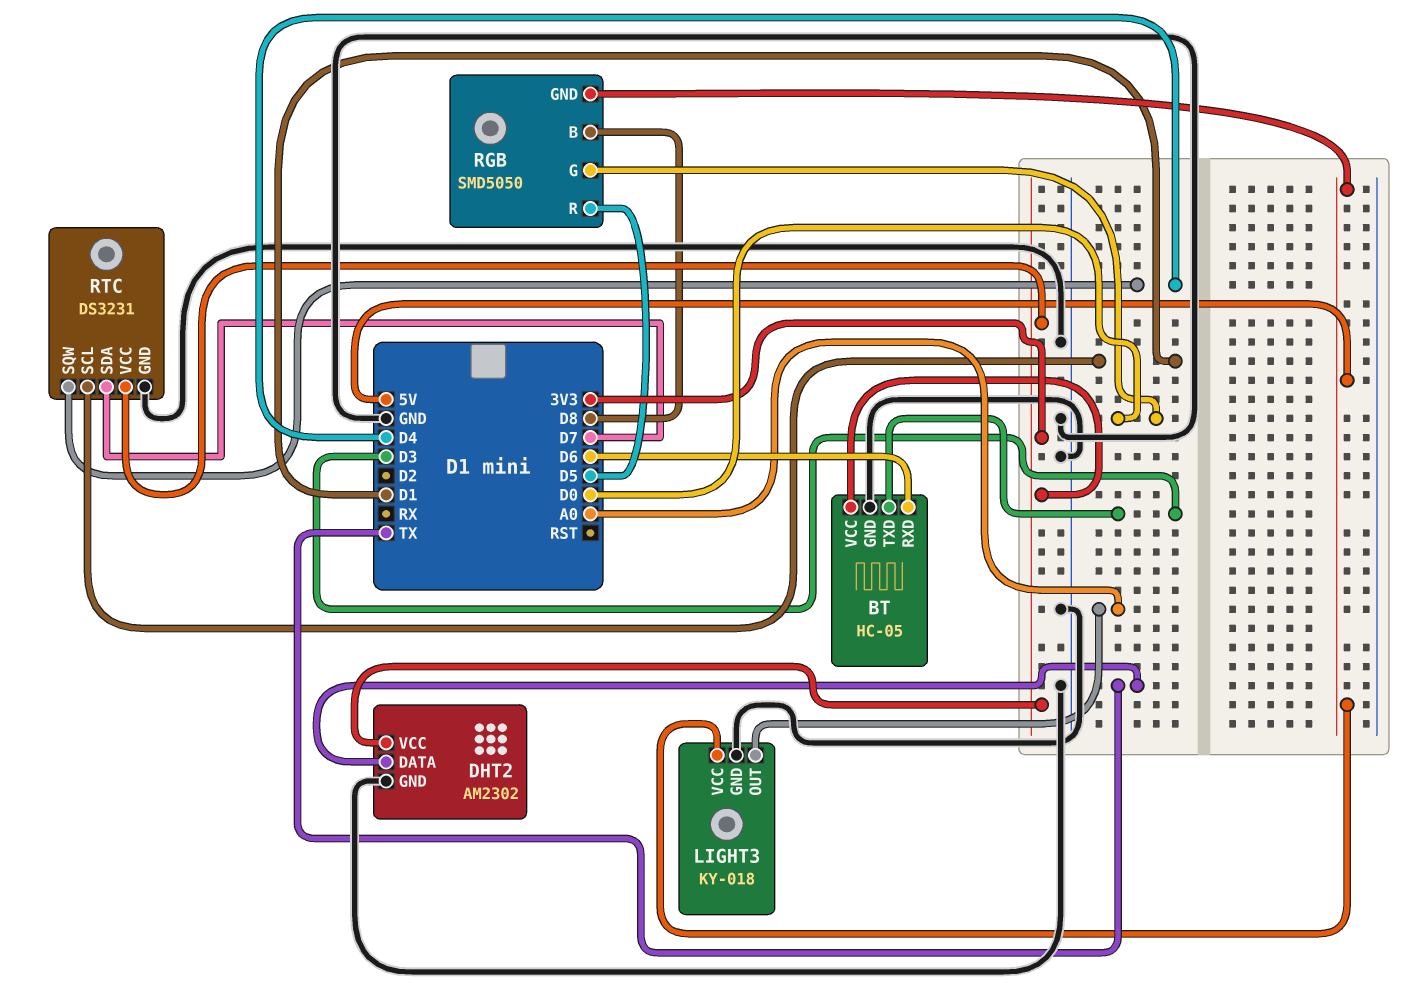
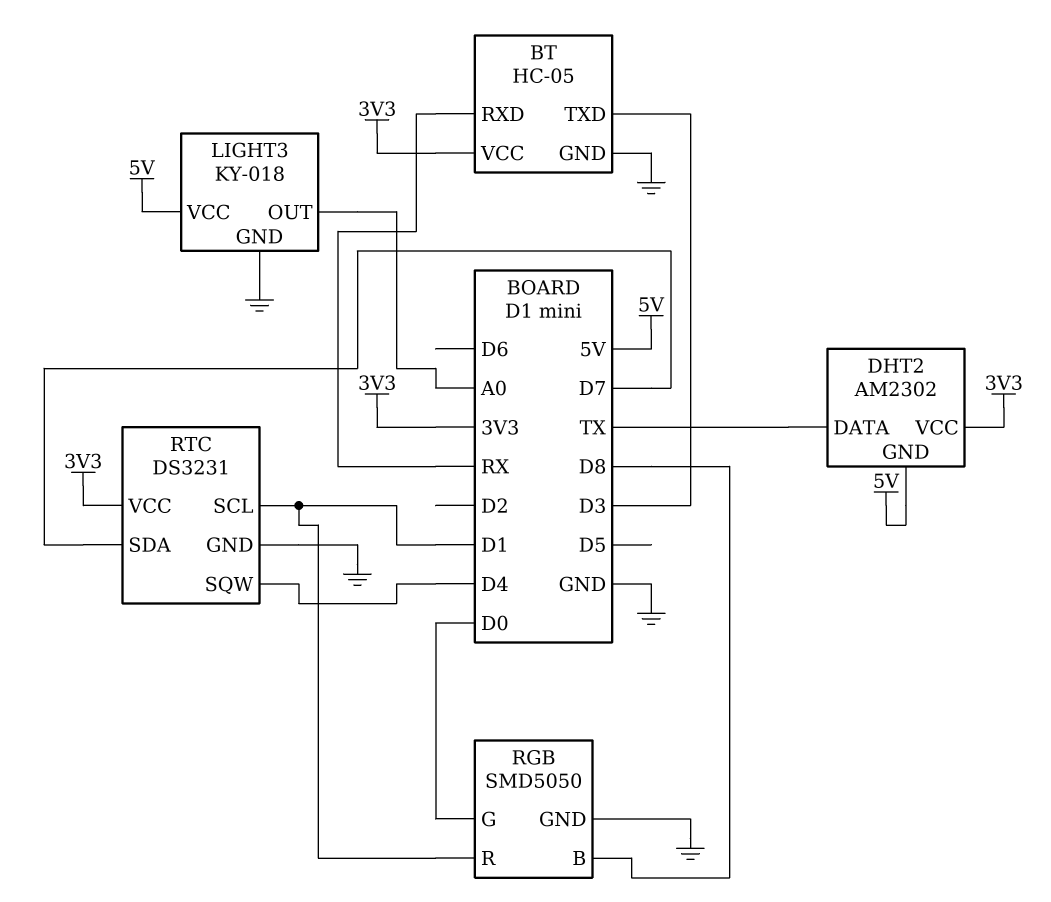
BT pin RXD: D6 -> RX
DHT2 pin GND: GND -> 5V
RGB pin GND: 5V -> GND
RGB pin R: D5 -> D1

